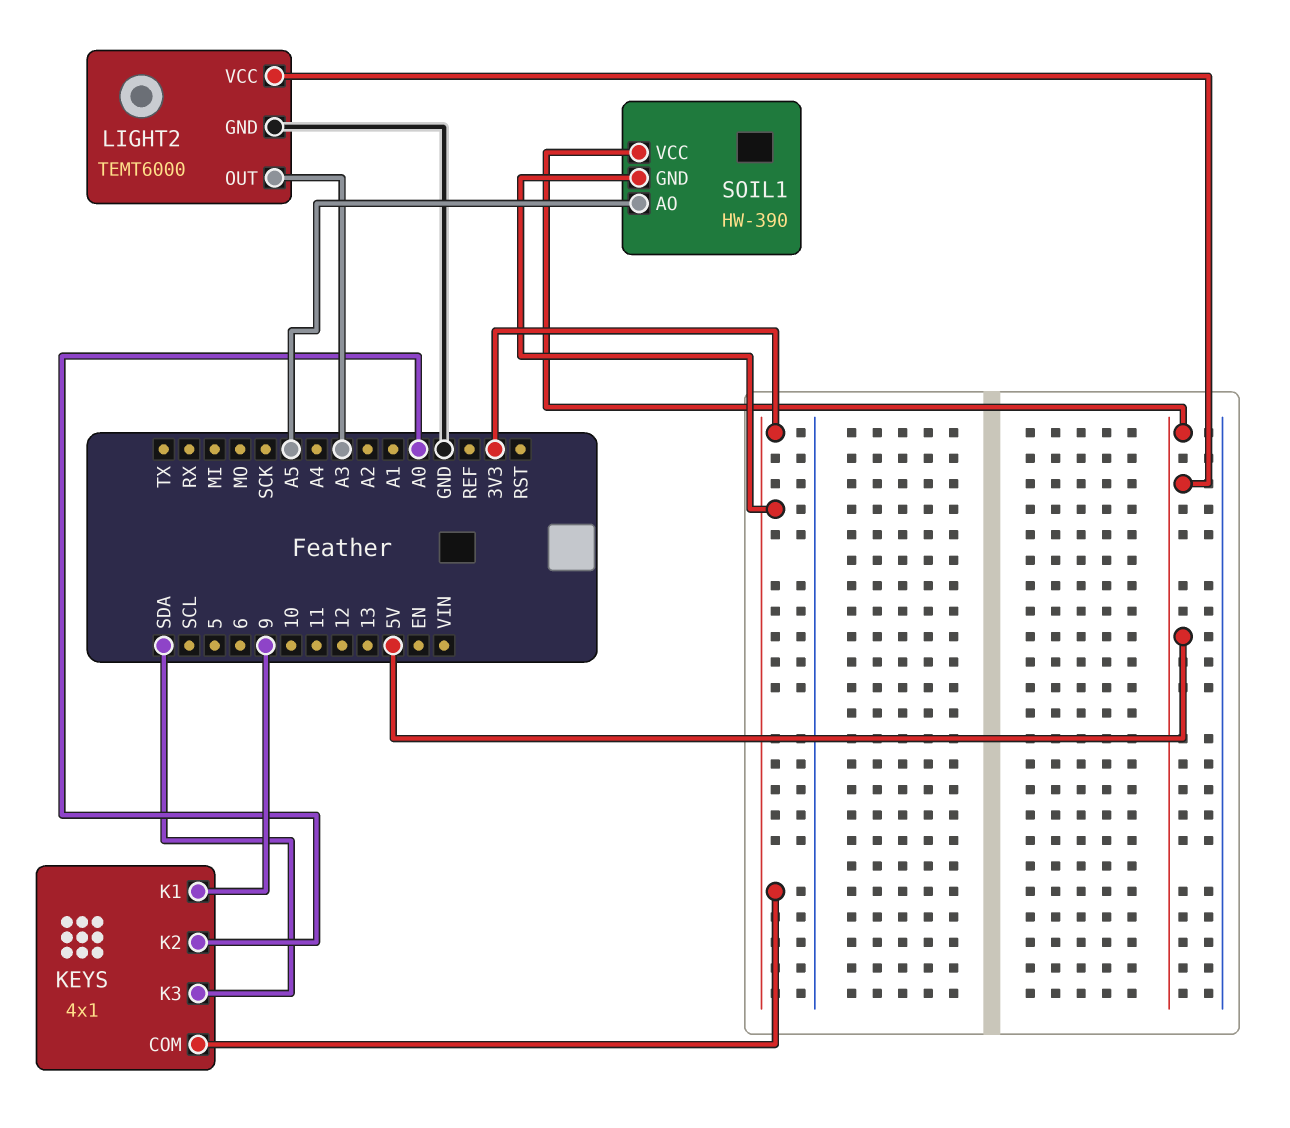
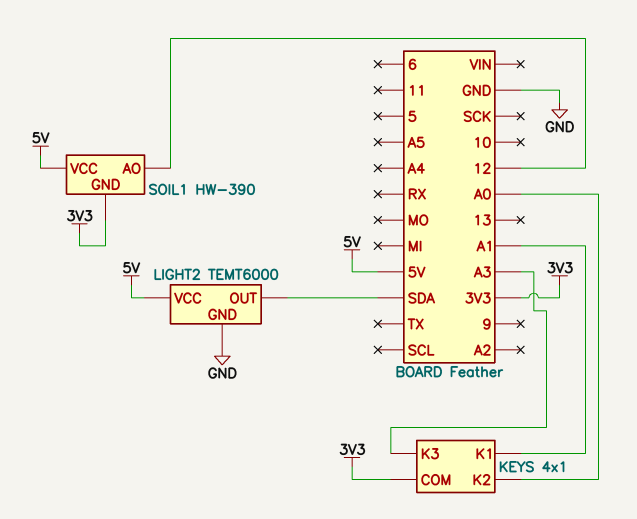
KEYS pin K1: 9 -> A1
KEYS pin K3: SDA -> A3
LIGHT2 pin OUT: A3 -> SDA
SOIL1 pin AO: A5 -> 12

